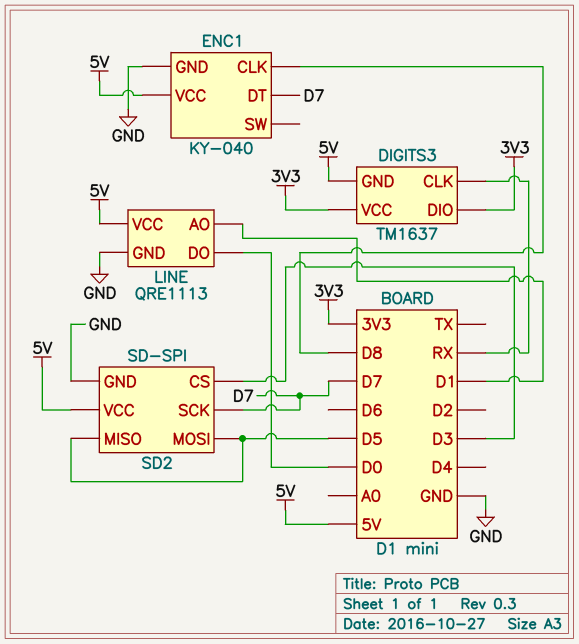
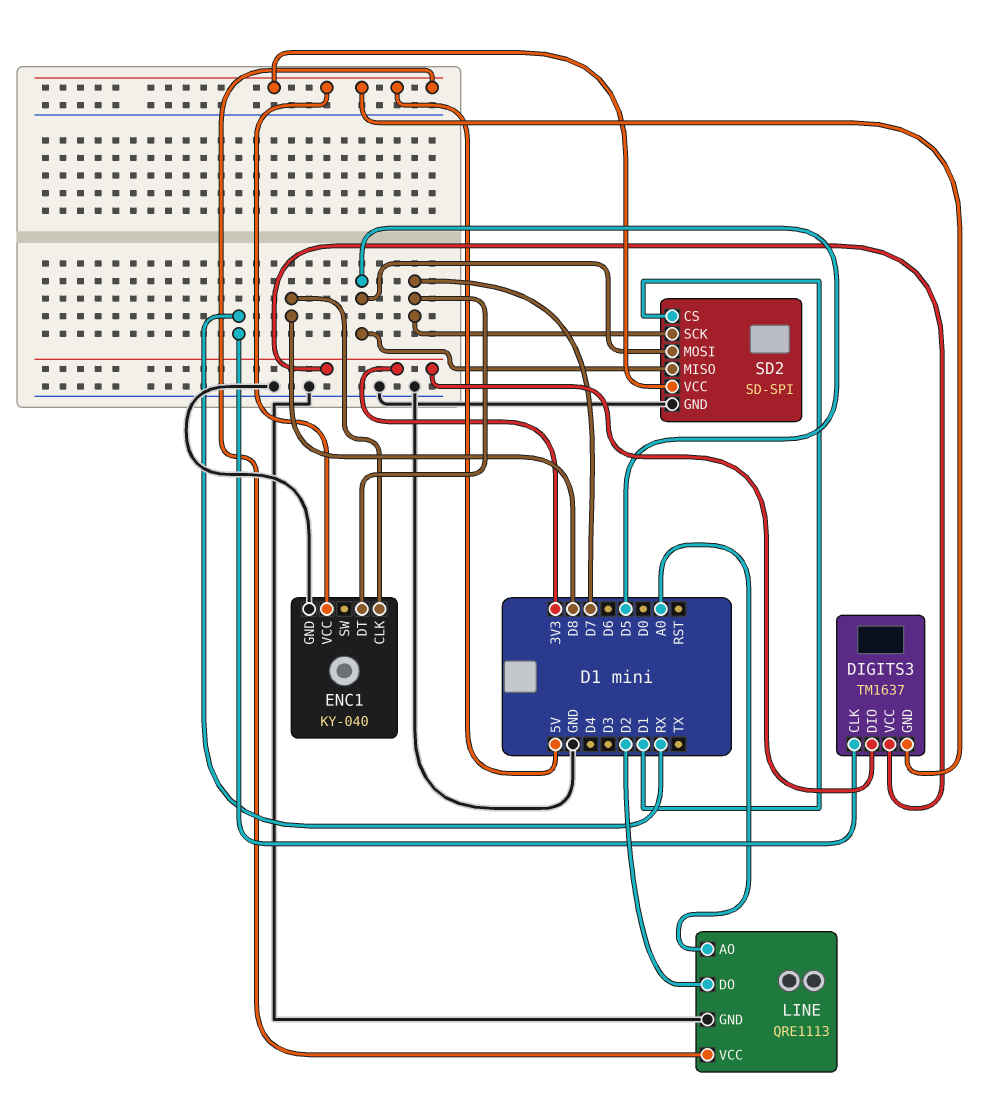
LINE pin AO: D1 -> A0
LINE pin DO: D0 -> D2
SD2 pin CS: D3 -> D1

